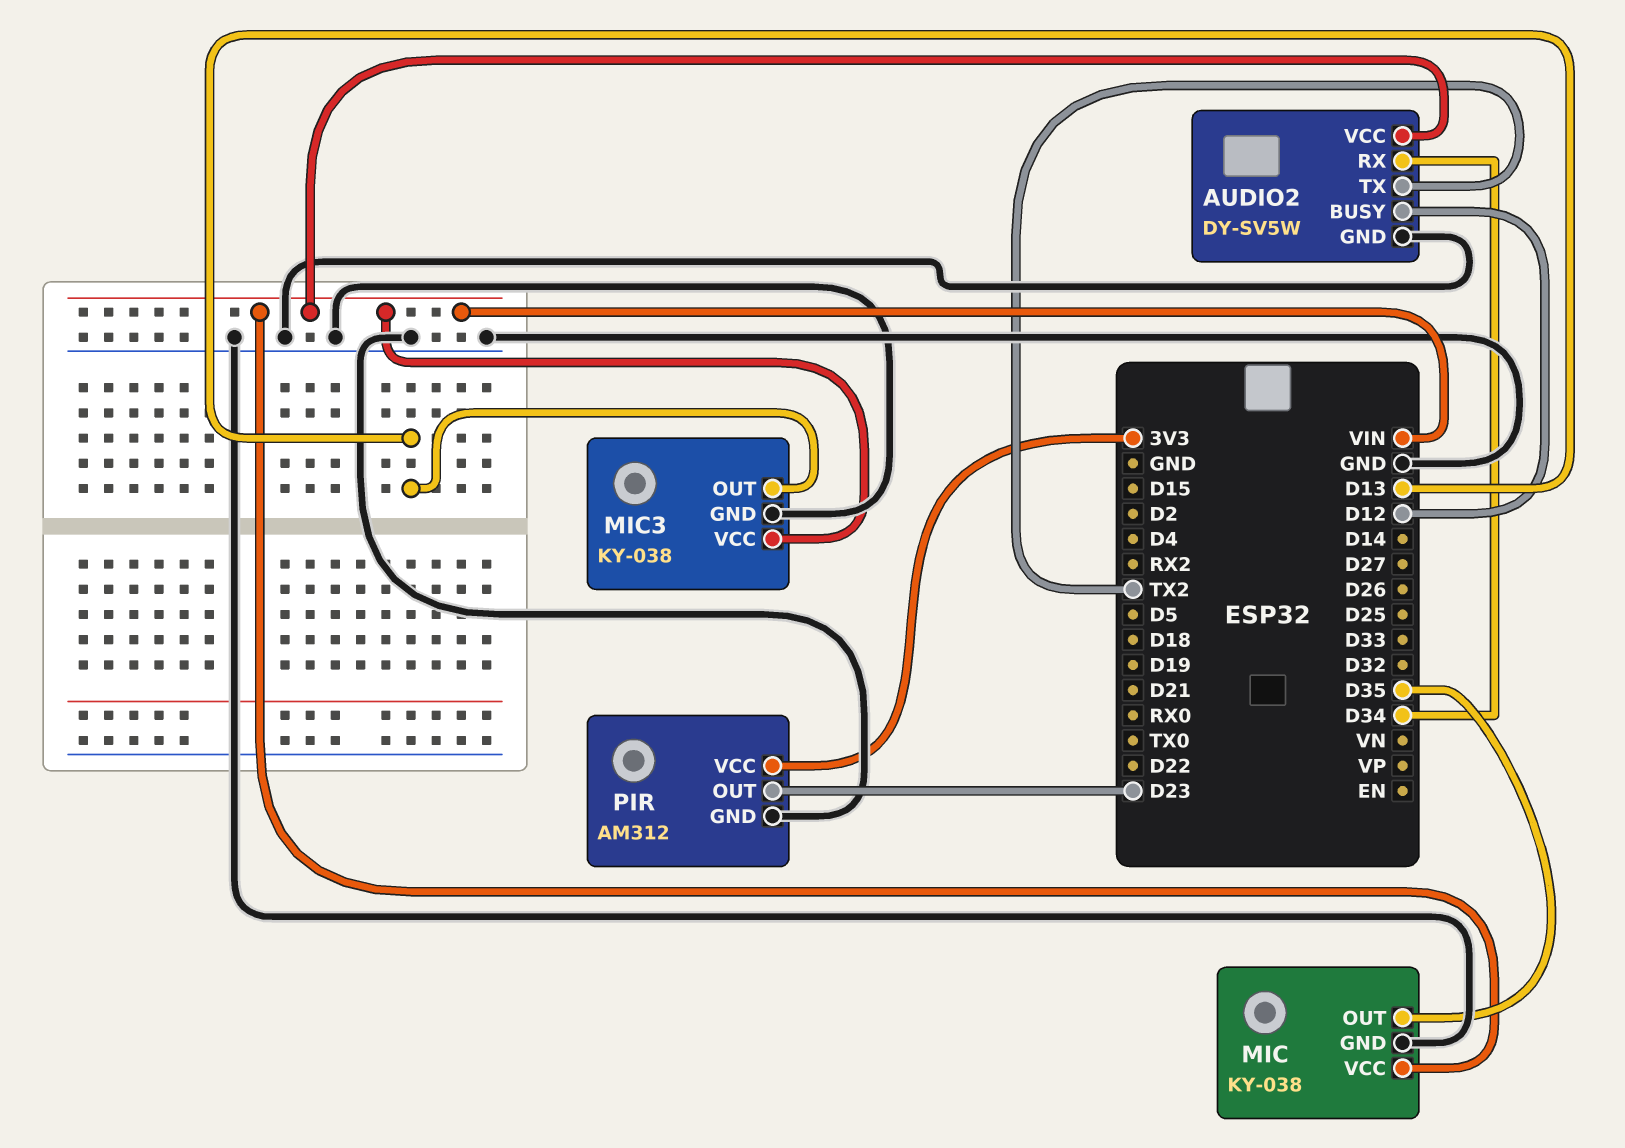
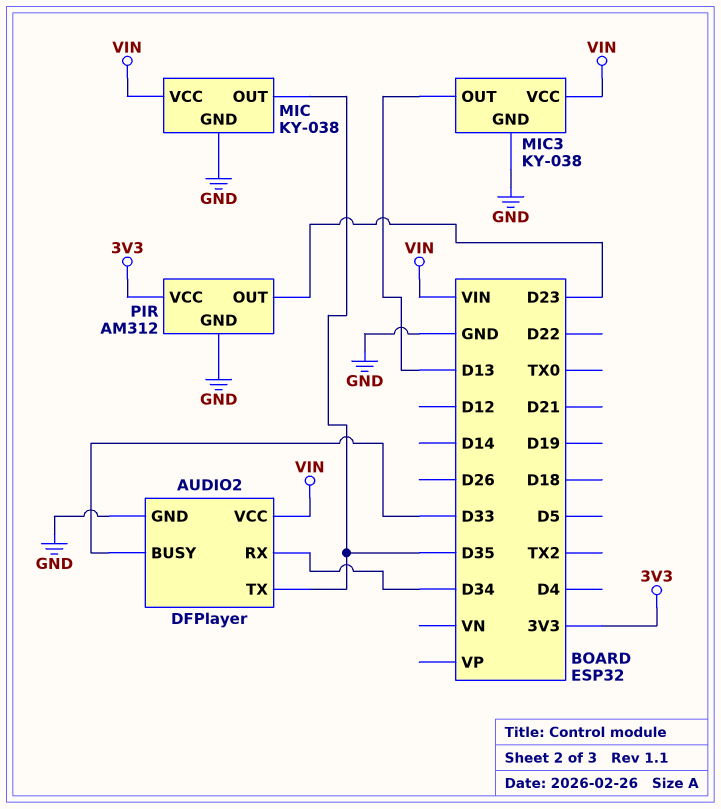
AUDIO2: DY-SV5W -> DFPlayer
AUDIO2 pin BUSY: D12 -> D33
AUDIO2 pin TX: TX2 -> D35

